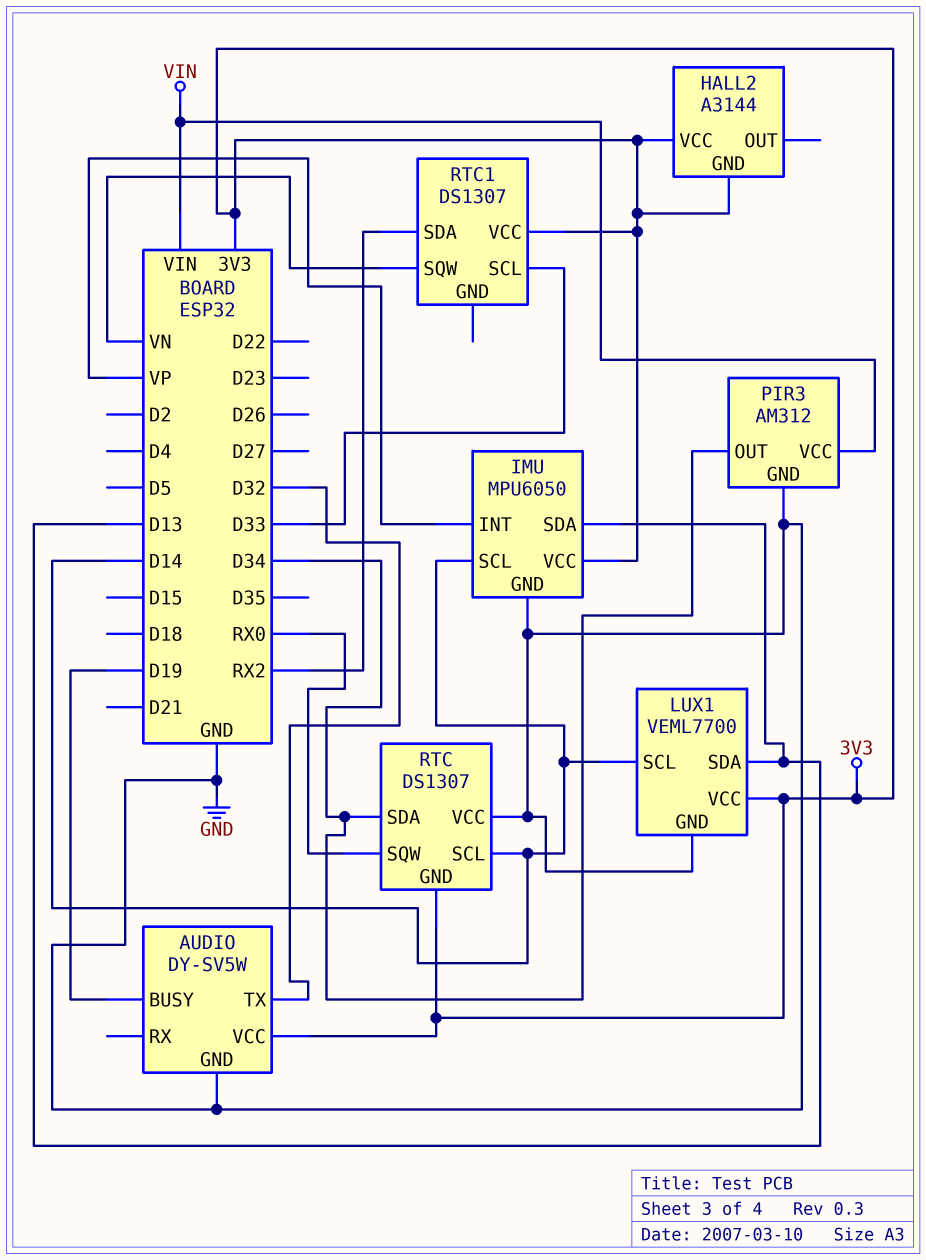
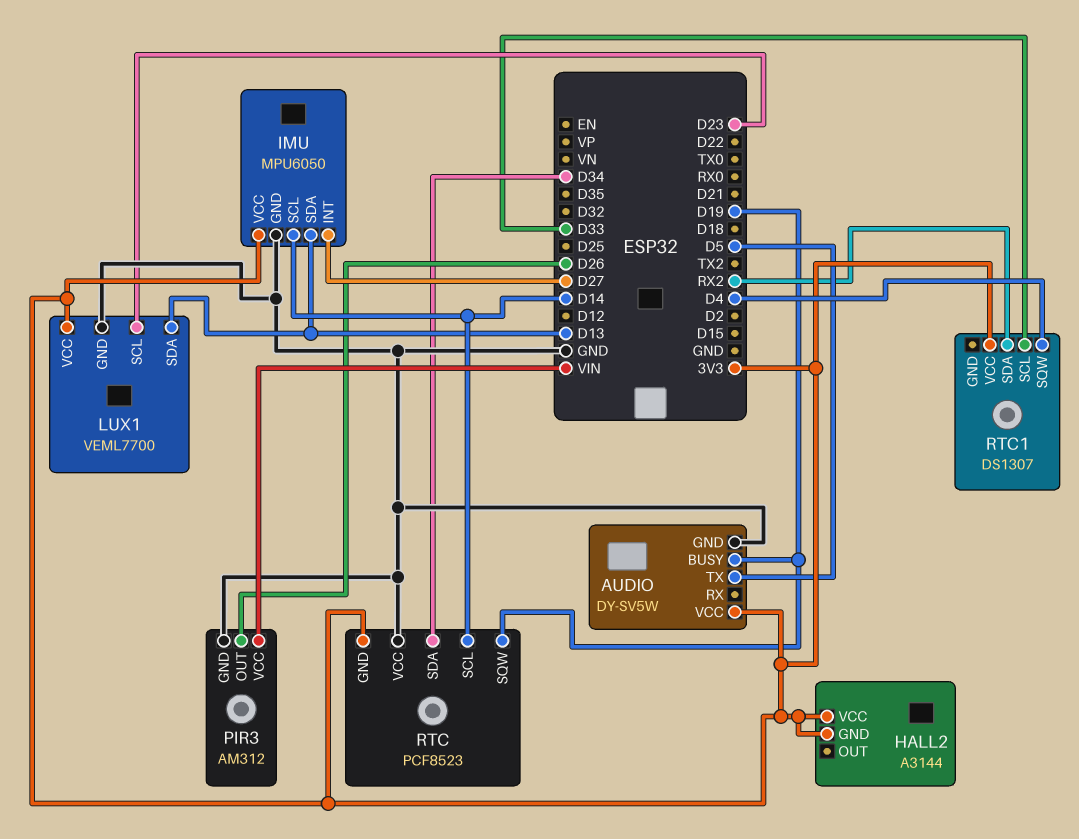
AUDIO pin TX: D32 -> D5
IMU pin INT: VP -> D27
LUX1 pin SCL: D14 -> D23
PIR3 pin OUT: D34 -> D26
RTC: DS1307 -> PCF8523
RTC pin SQW: RX0 -> D19
RTC1 pin SQW: VN -> D4

